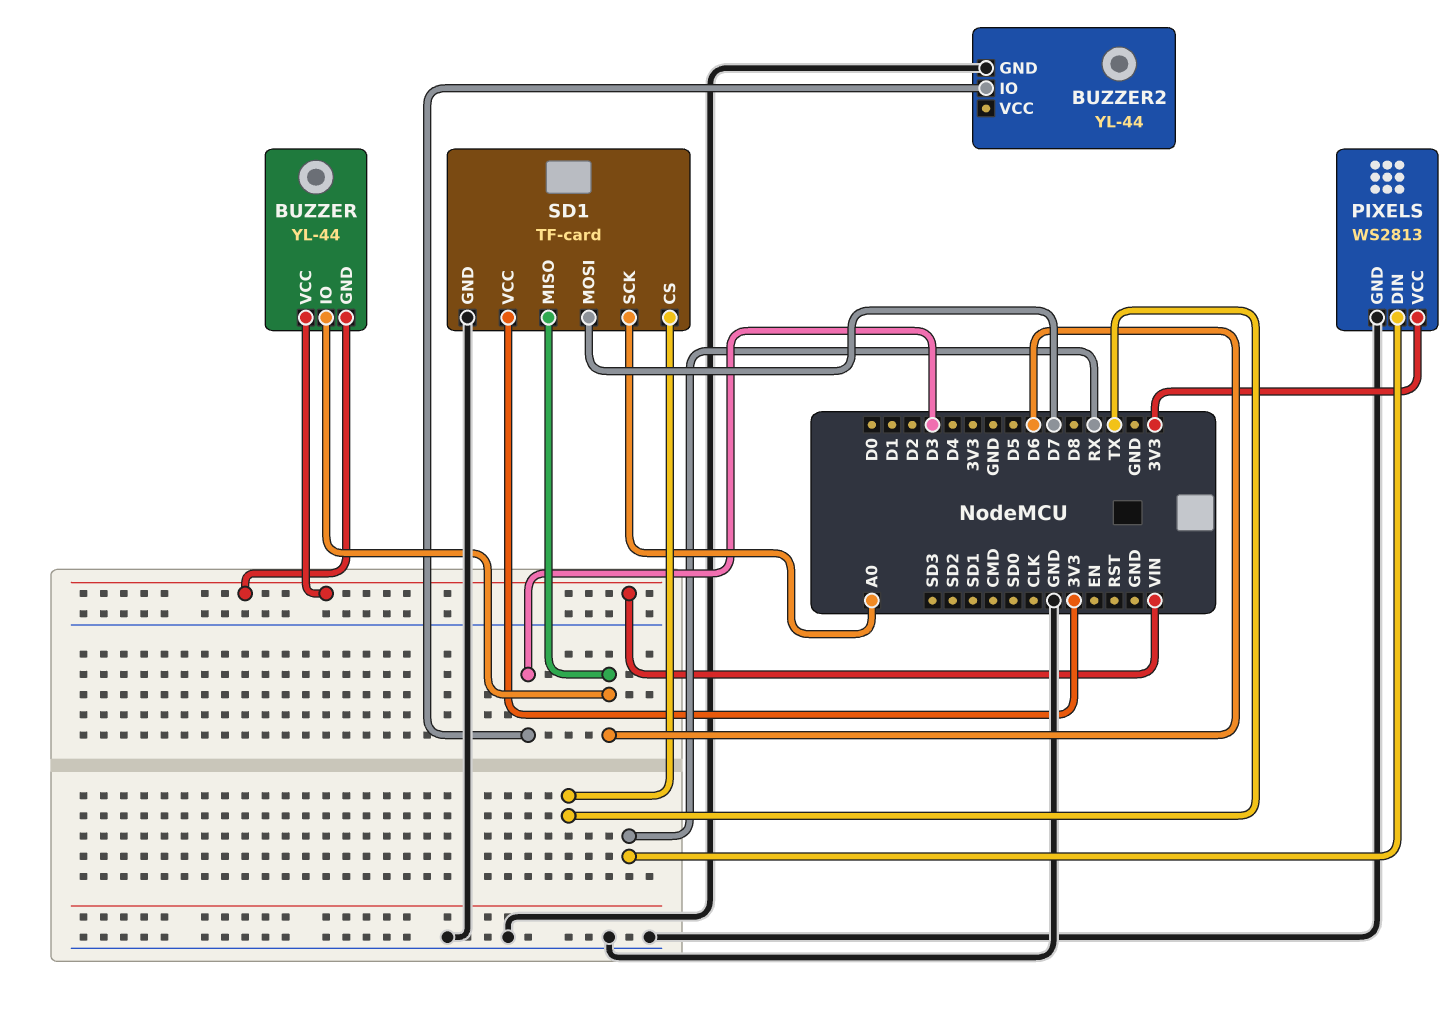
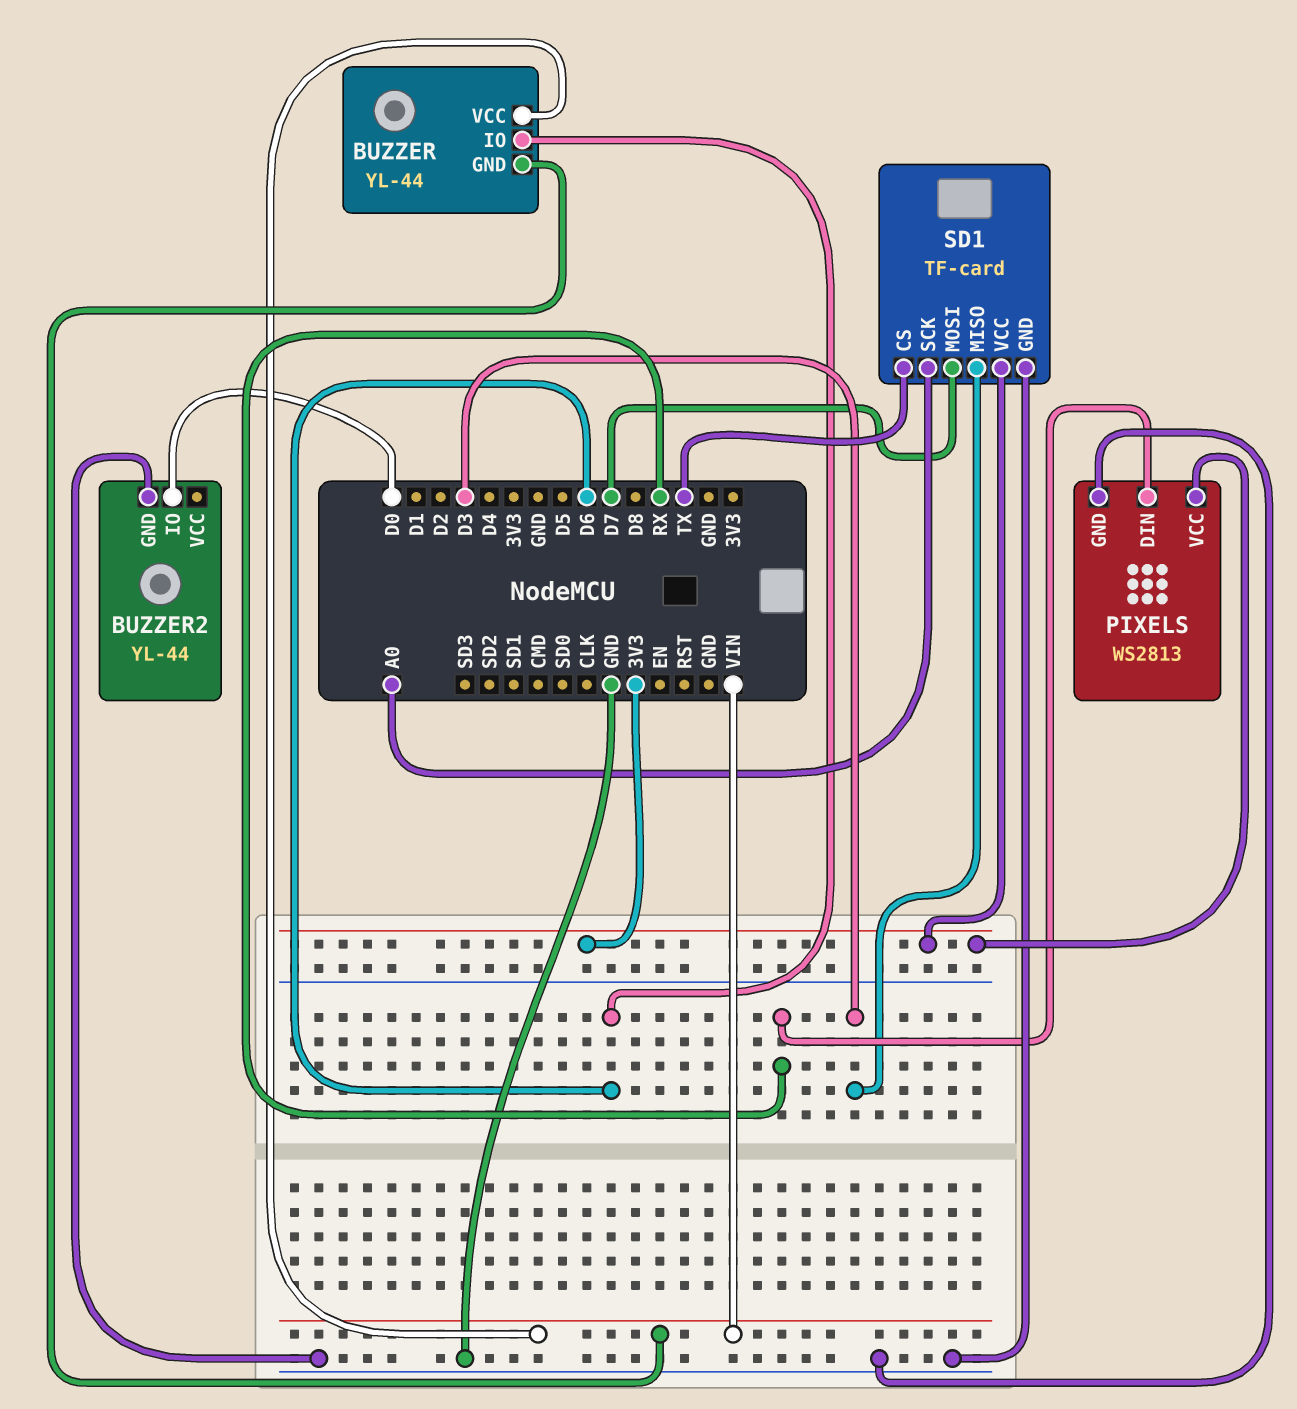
BUZZER2 pin IO: D3 -> D0
SD1 pin MISO: D6 -> D3

